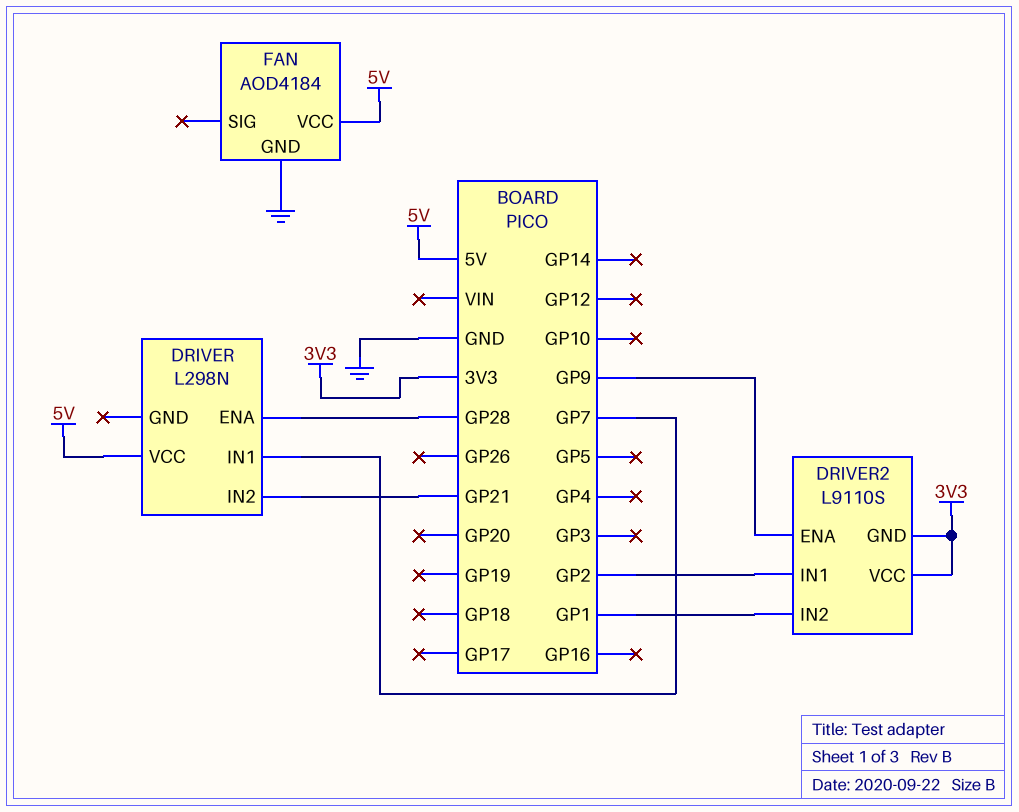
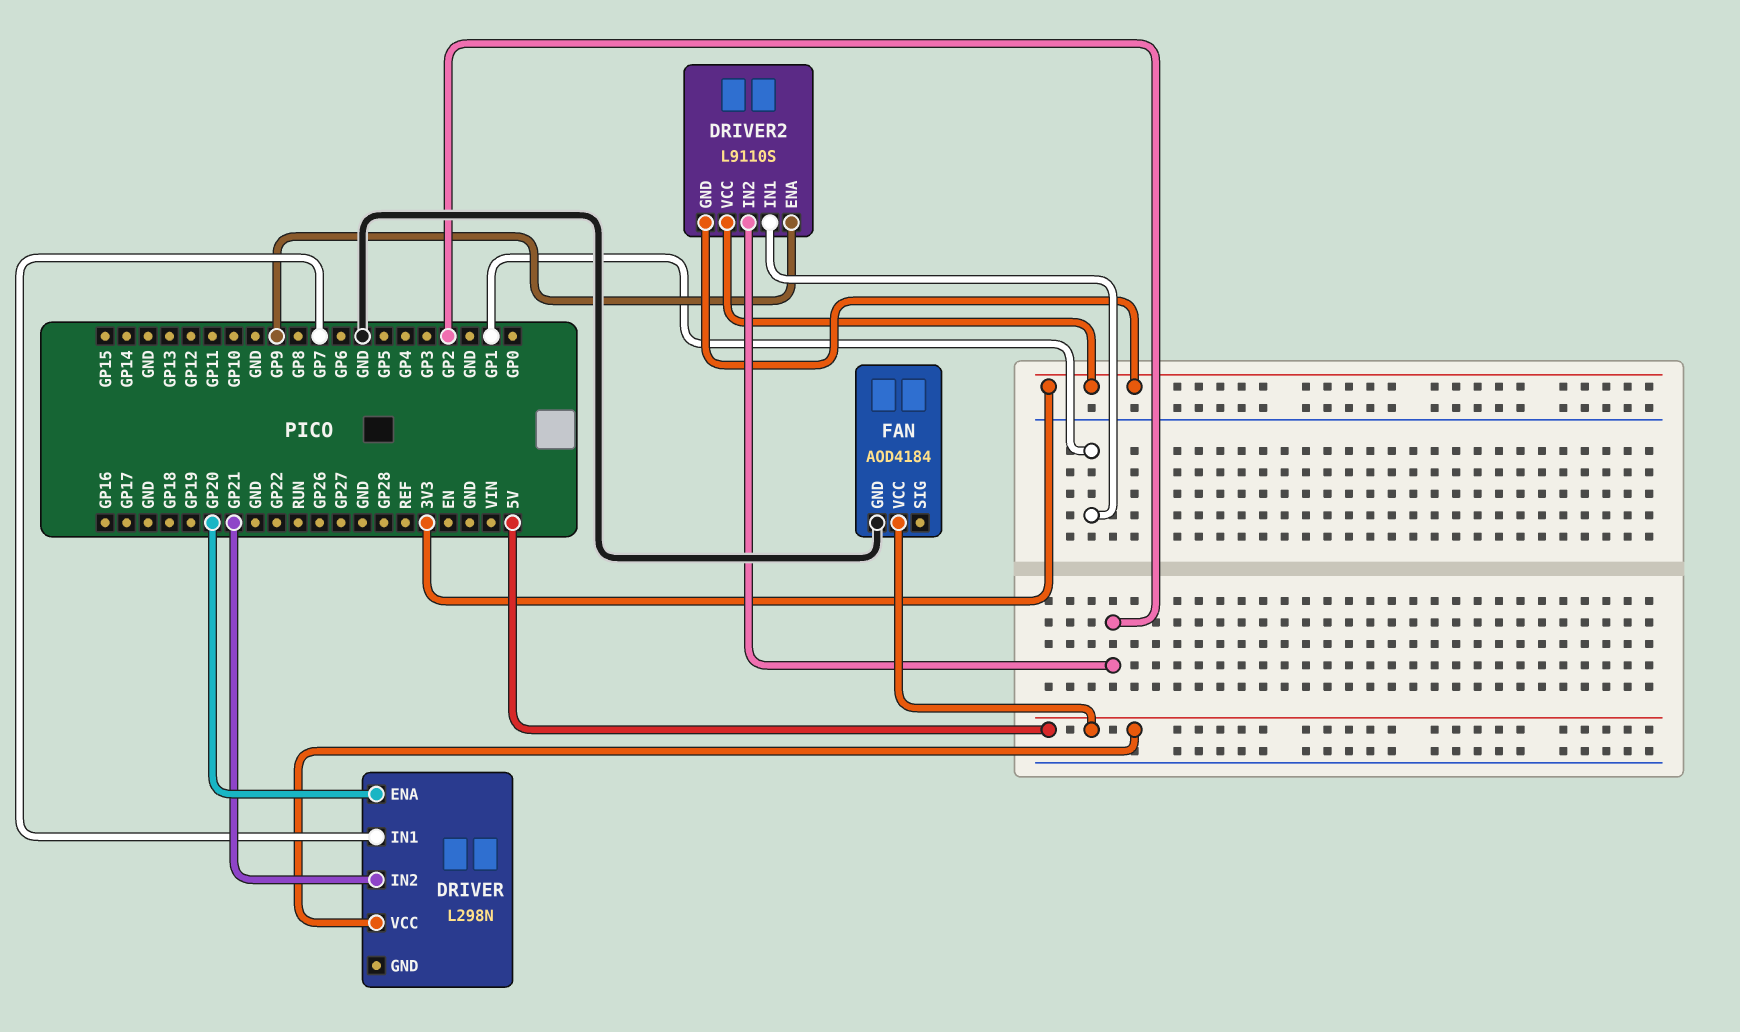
DRIVER pin ENA: GP28 -> GP20
DRIVER2 pin IN1: GP2 -> GP1
DRIVER2 pin IN2: GP1 -> GP2

